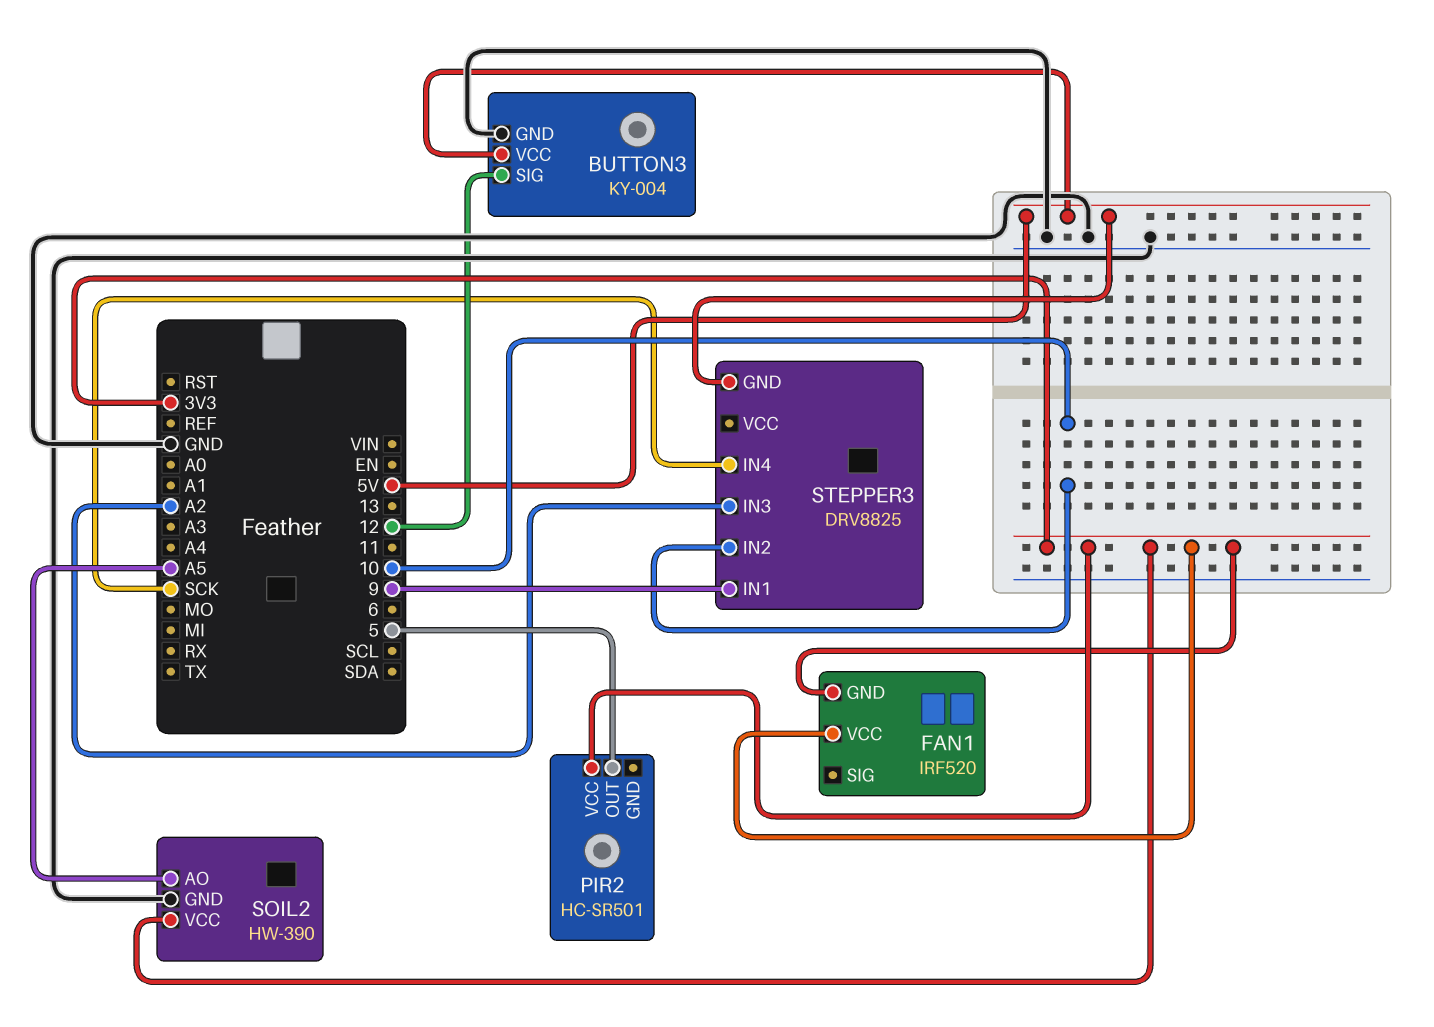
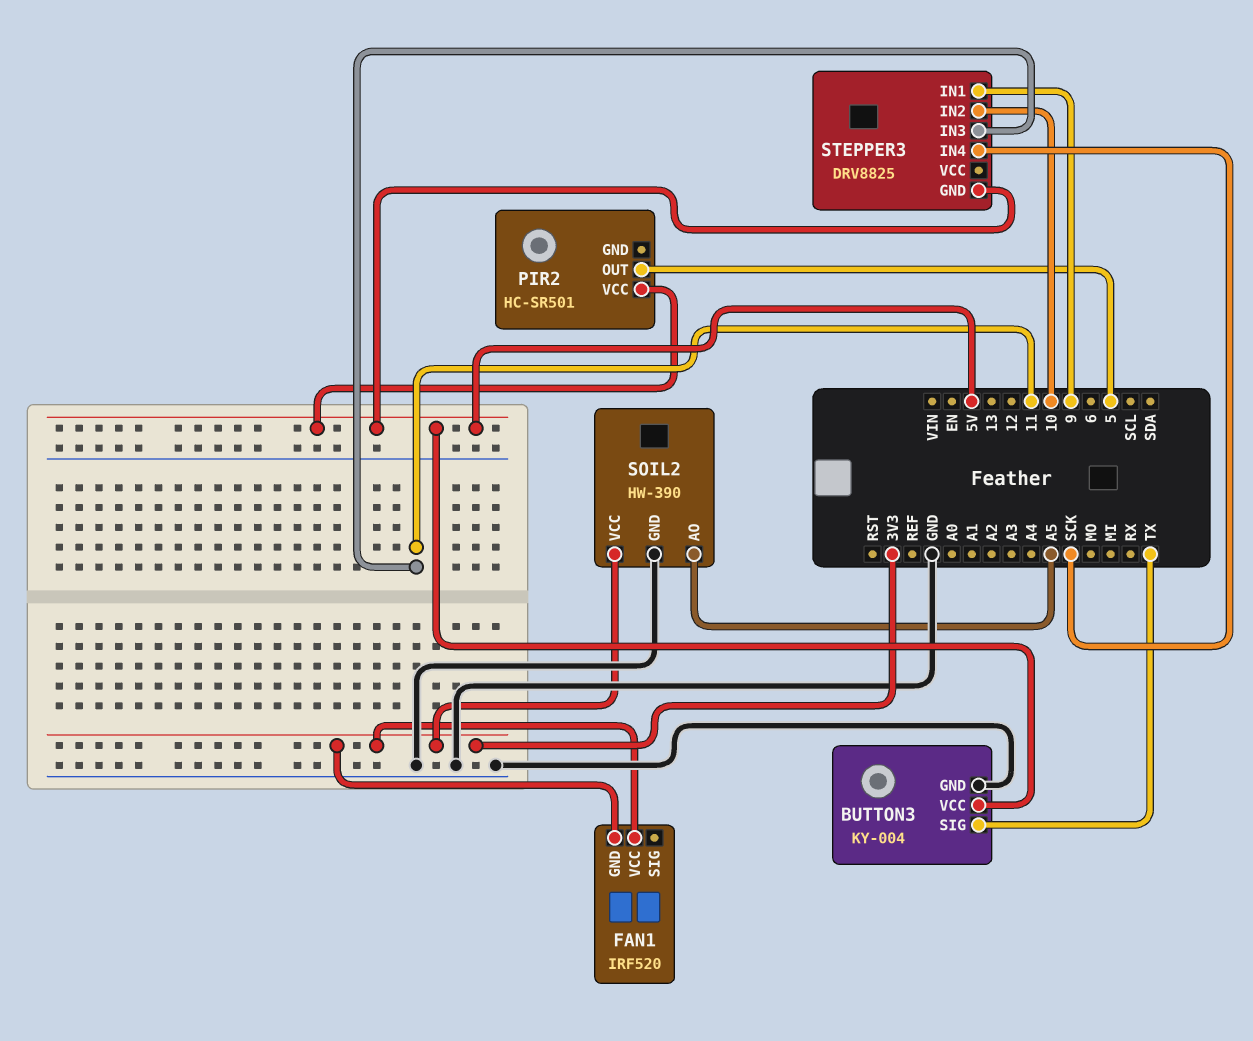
BUTTON3 pin SIG: 12 -> TX
PIR2 pin VCC: 3V3 -> 5V
STEPPER3 pin IN3: A2 -> 11

